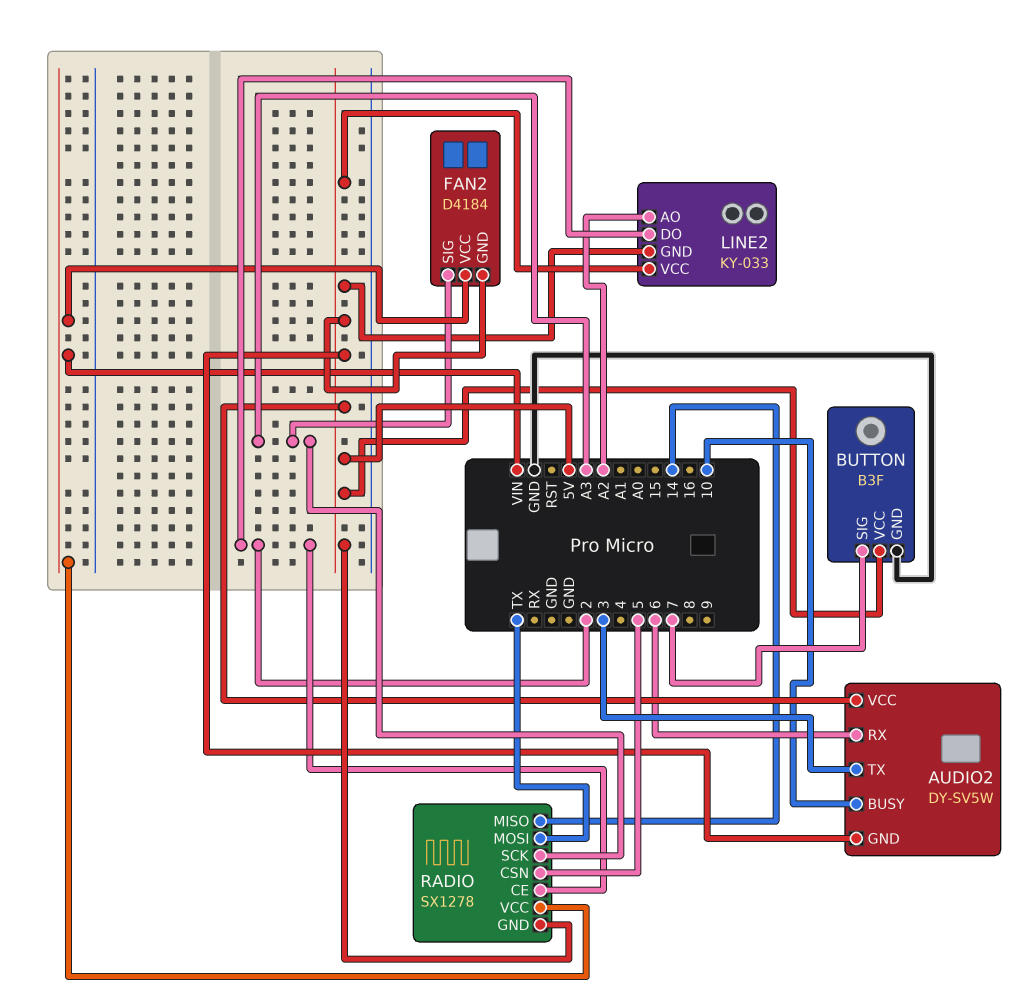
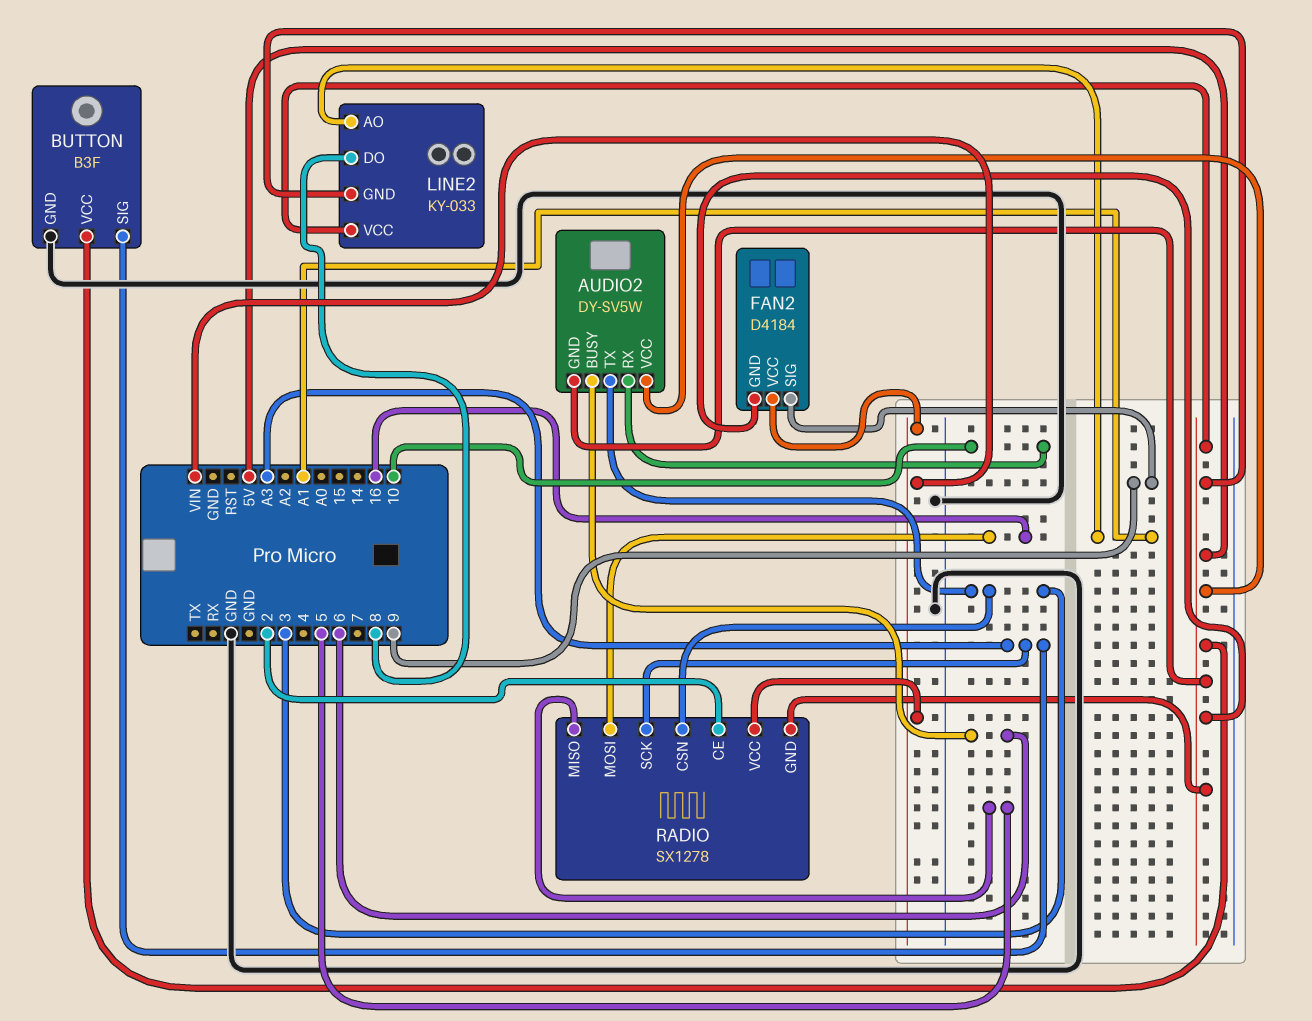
AUDIO2 pin BUSY: 10 -> 6
AUDIO2 pin RX: 6 -> 10
BUTTON pin SIG: 7 -> A3
FAN2 pin SIG: A3 -> 9
LINE2 pin AO: A2 -> A1
LINE2 pin DO: 2 -> 8
RADIO pin CSN: 5 -> 3
RADIO pin MISO: 14 -> 5
RADIO pin MOSI: TX -> 16

